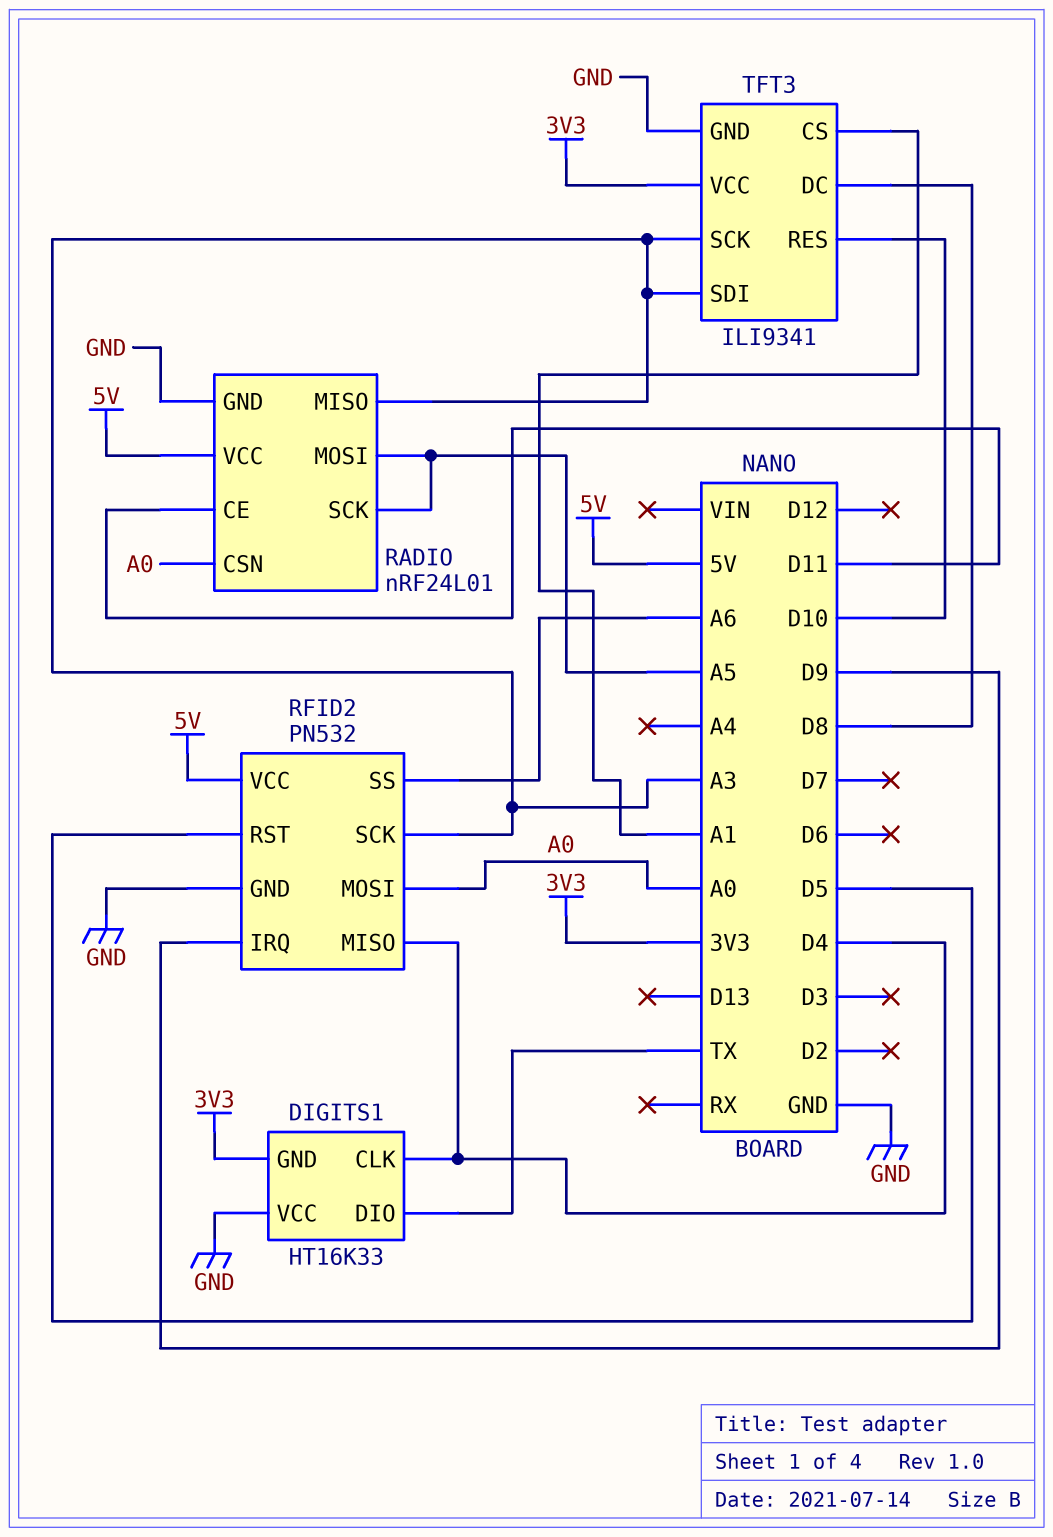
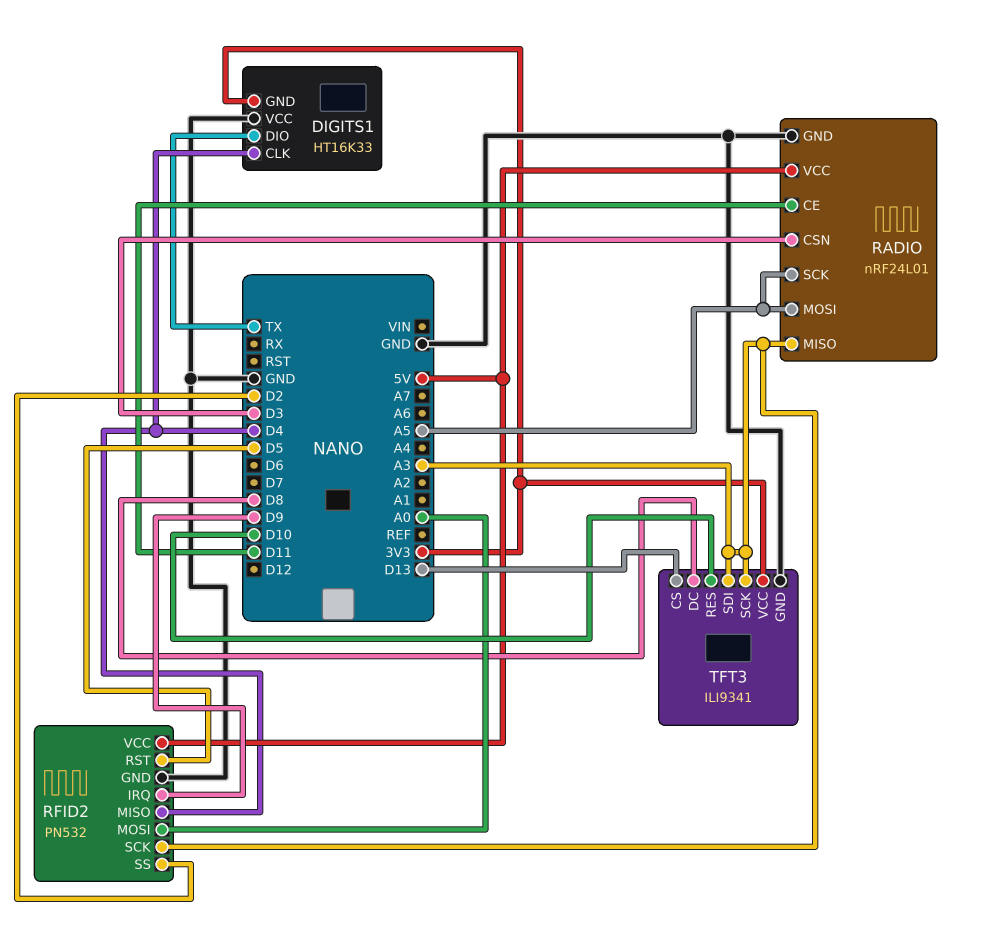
RADIO pin CSN: A0 -> D3
RFID2 pin SS: A6 -> D2
TFT3 pin CS: A1 -> D13

